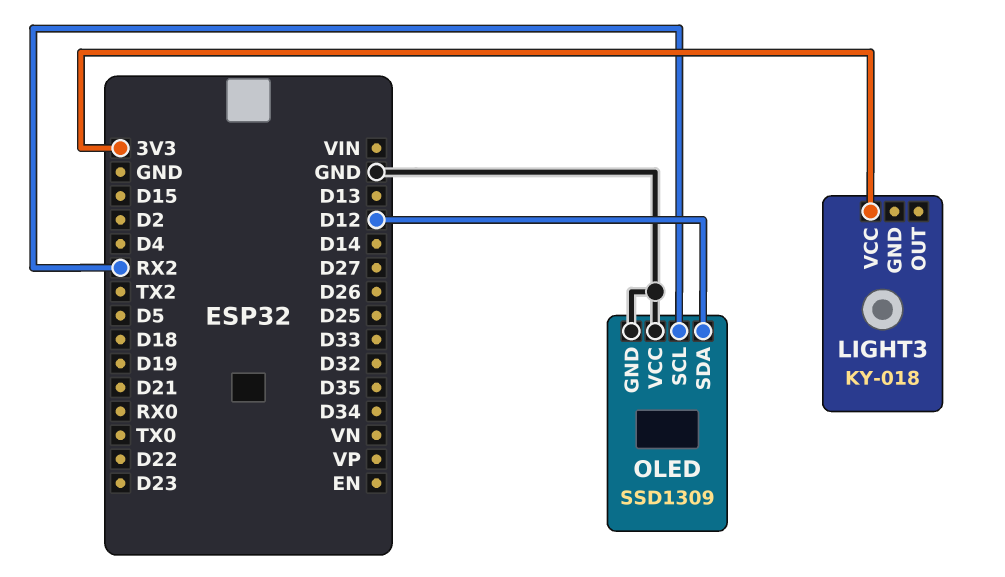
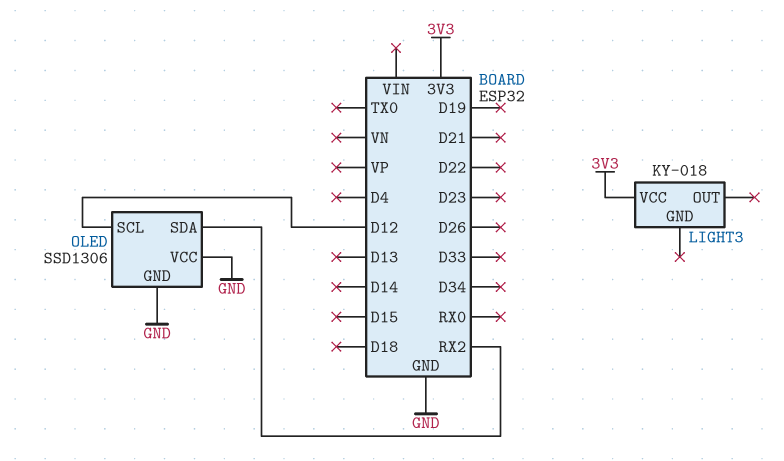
OLED: SSD1309 -> SSD1306
OLED pin SCL: RX2 -> D12
OLED pin SDA: D12 -> RX2

